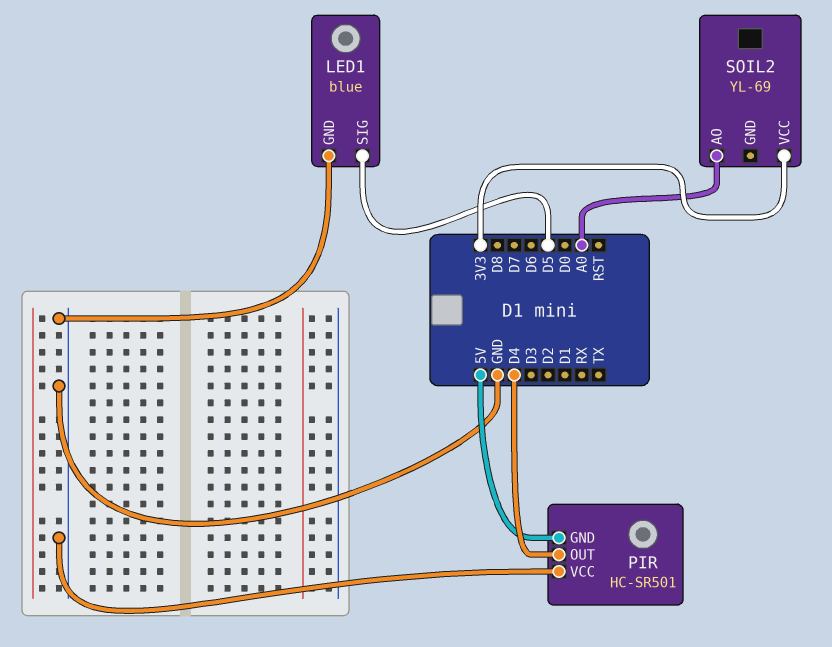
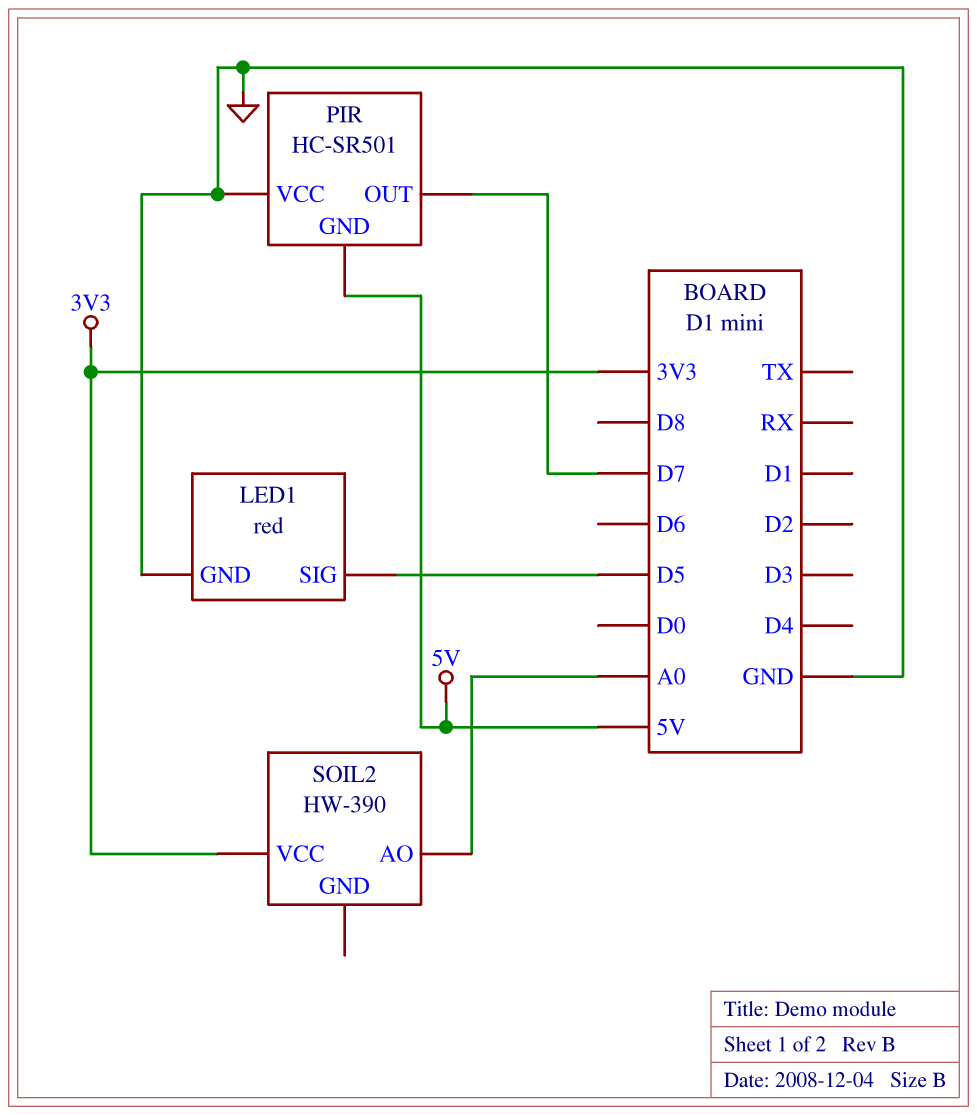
LED1: blue -> red
PIR pin OUT: D4 -> D7
SOIL2: YL-69 -> HW-390

